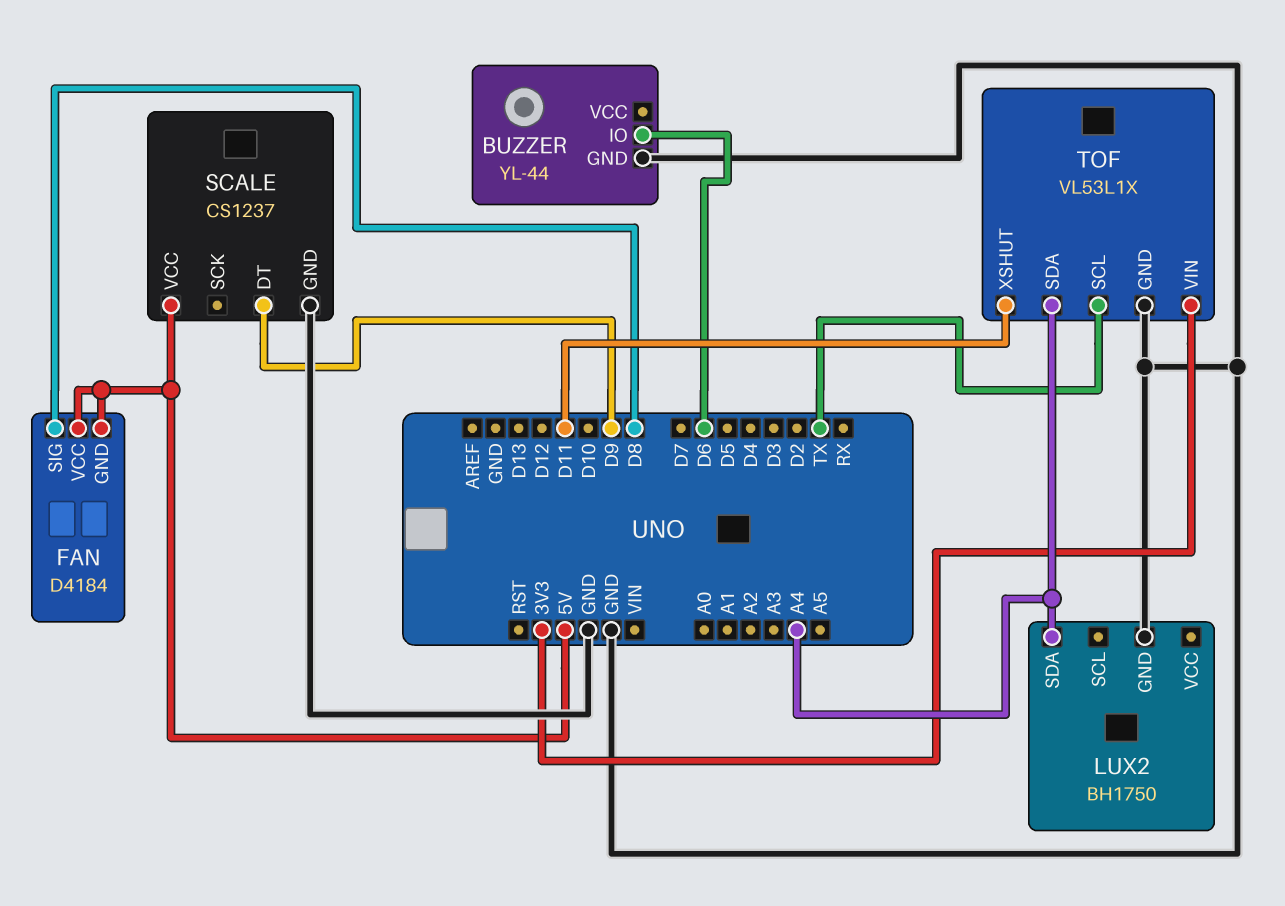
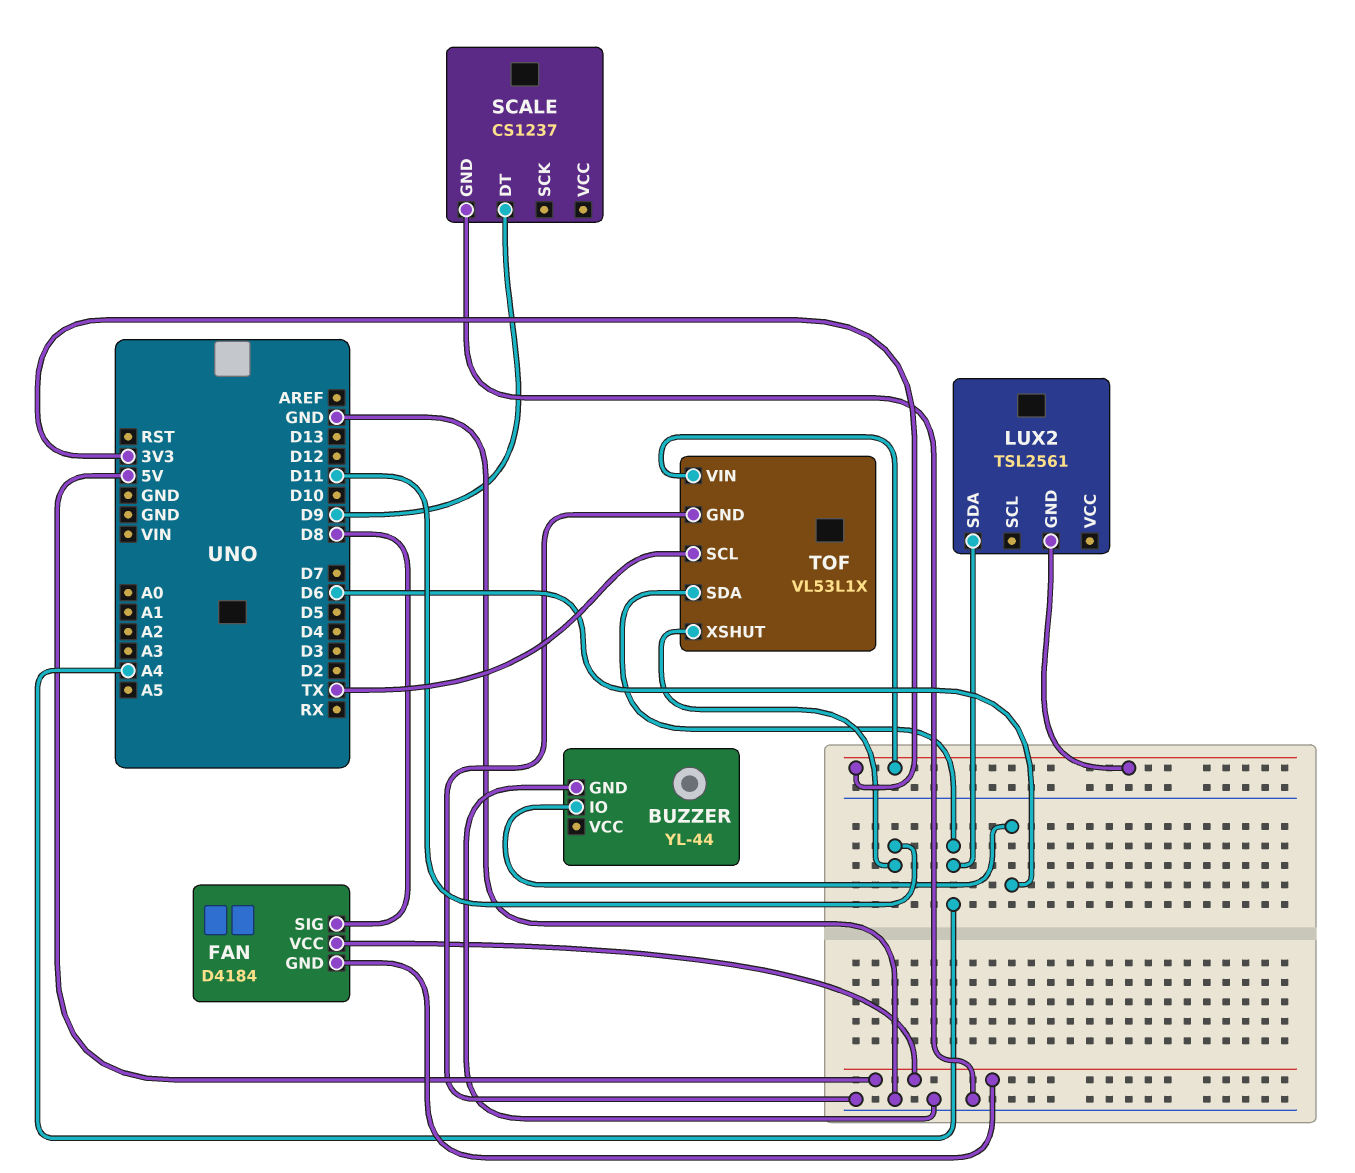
LUX2: BH1750 -> TSL2561
LUX2 pin GND: GND -> 3V3
SCALE pin VCC: 5V -> none

